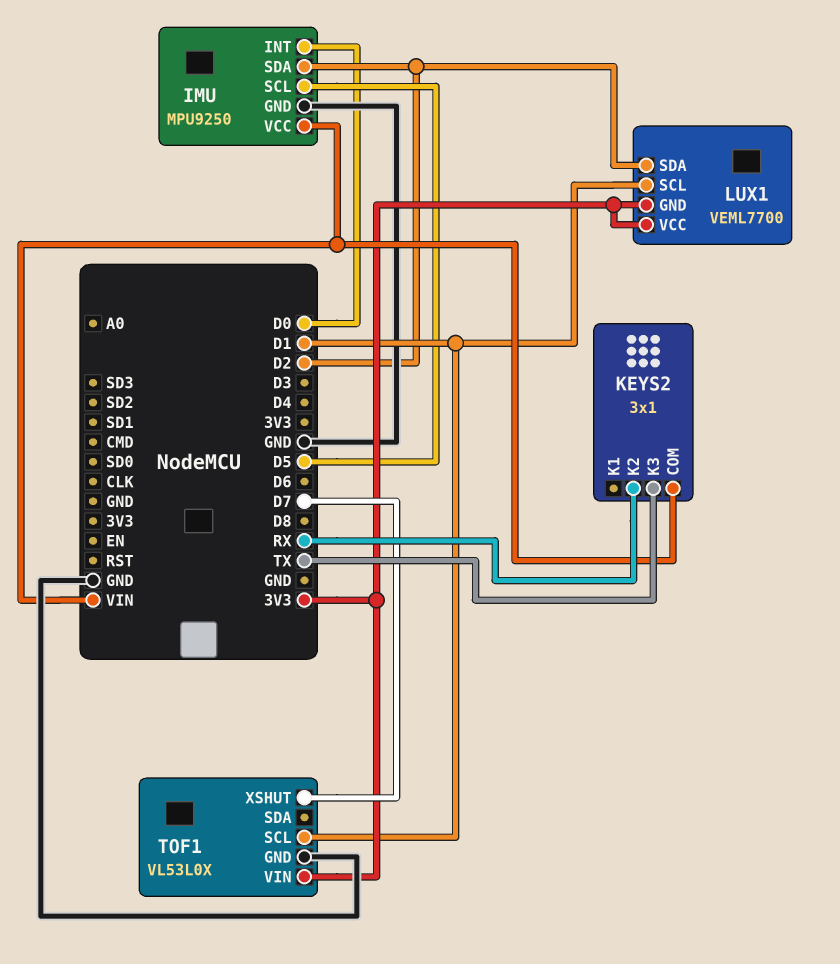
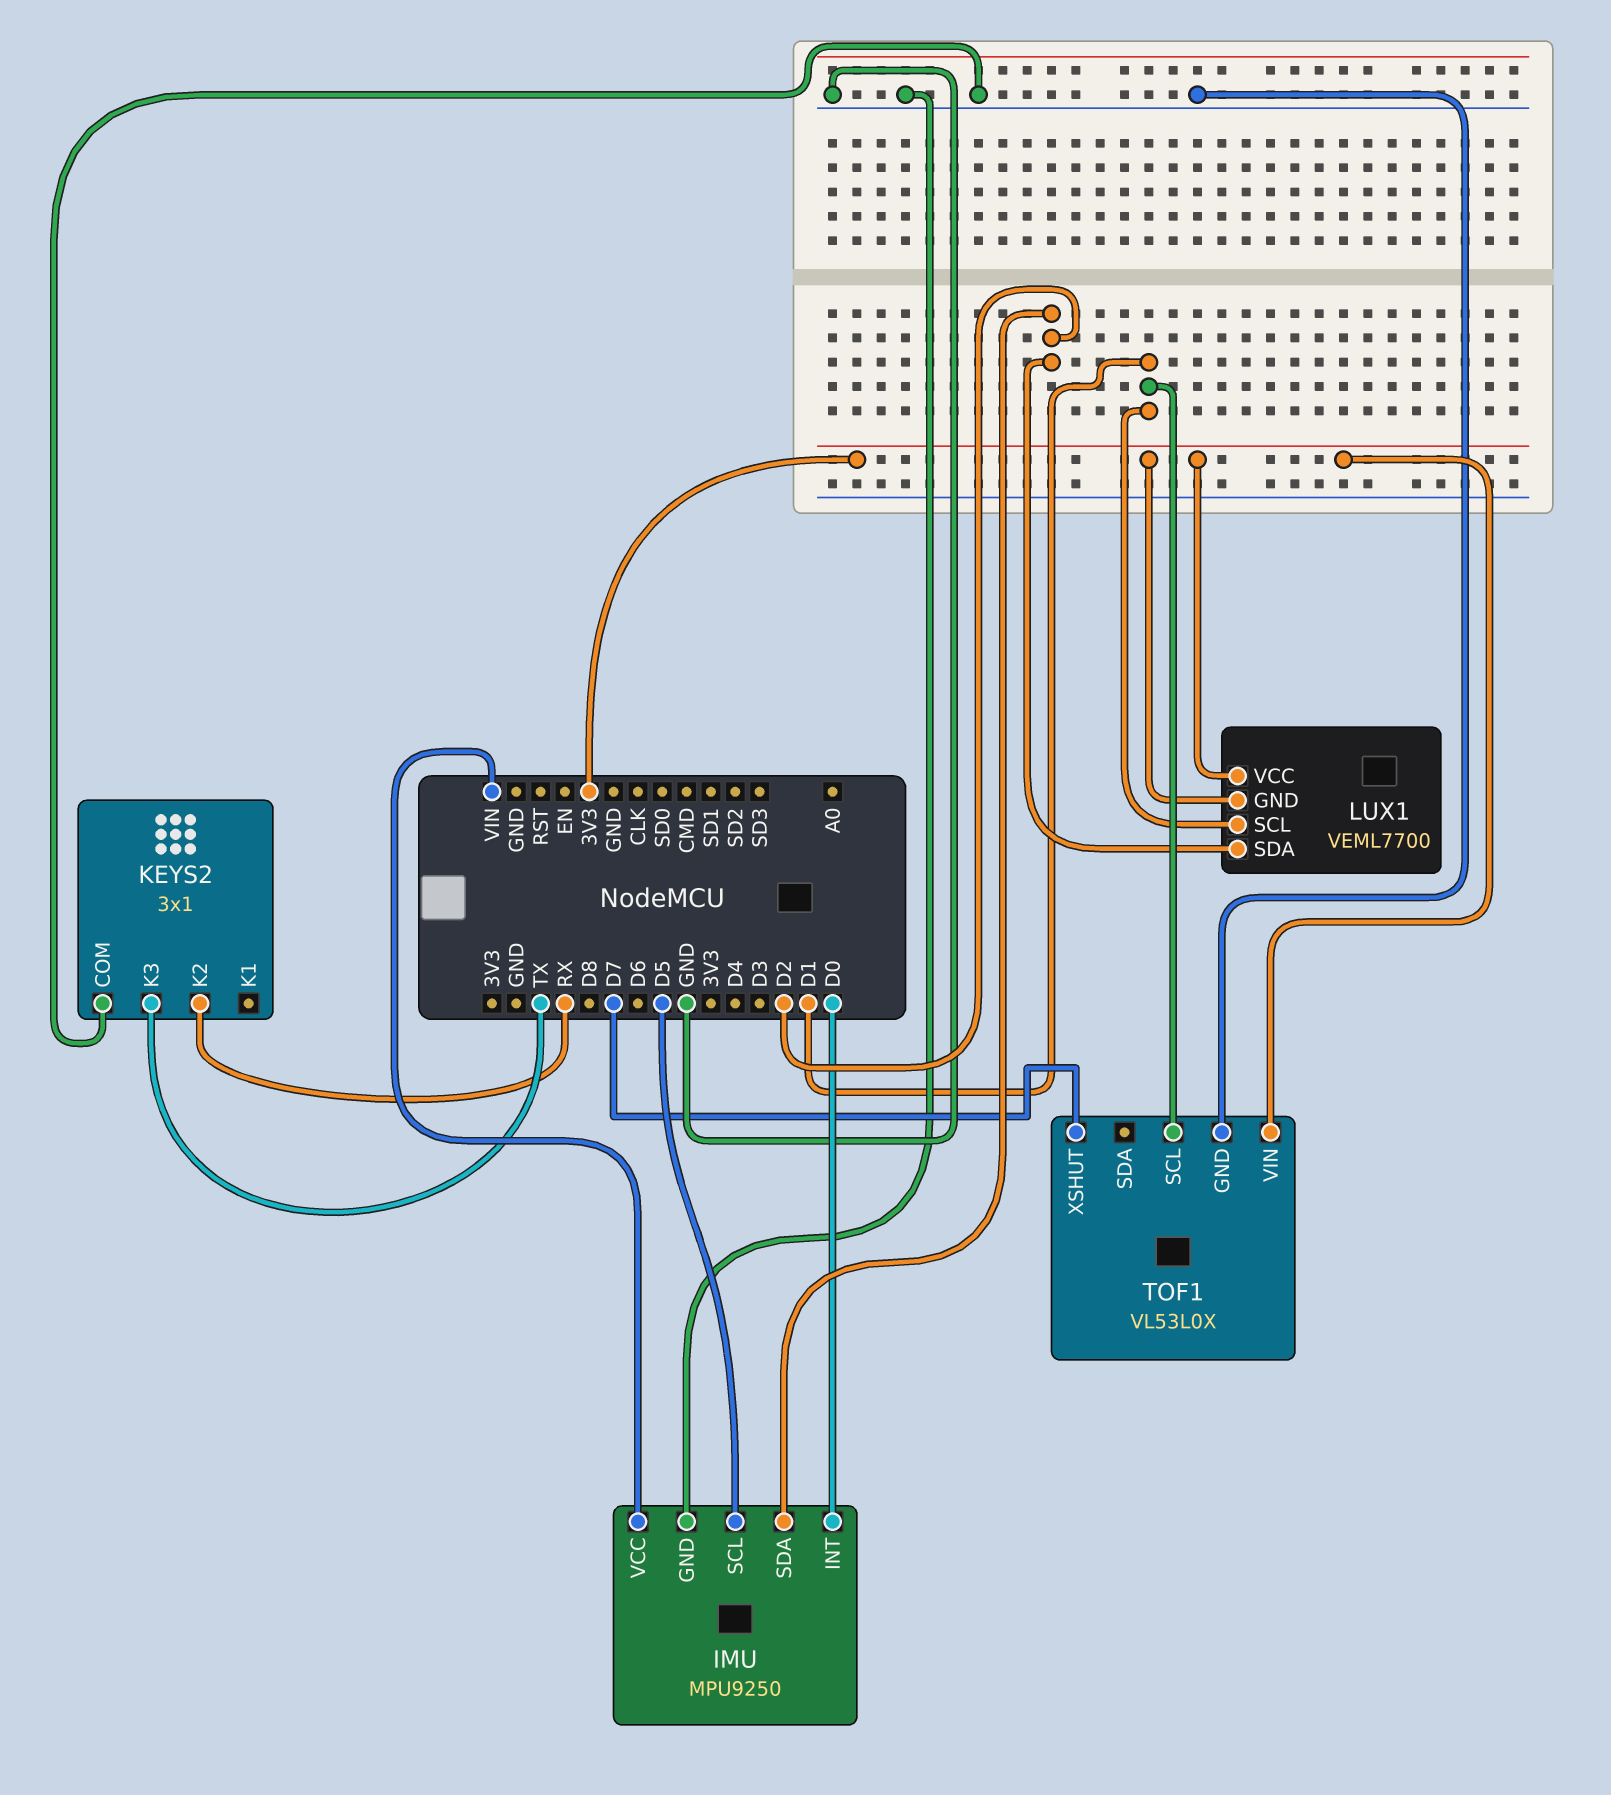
KEYS2 pin COM: VIN -> GND

